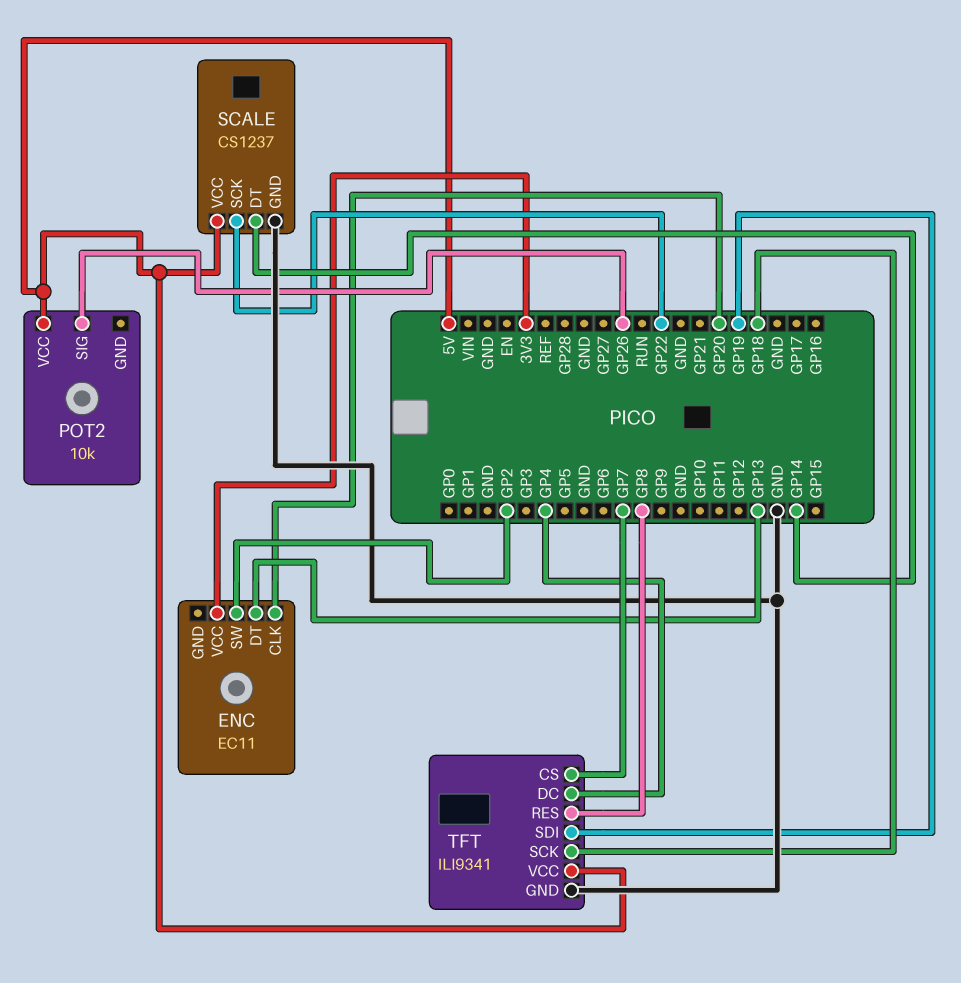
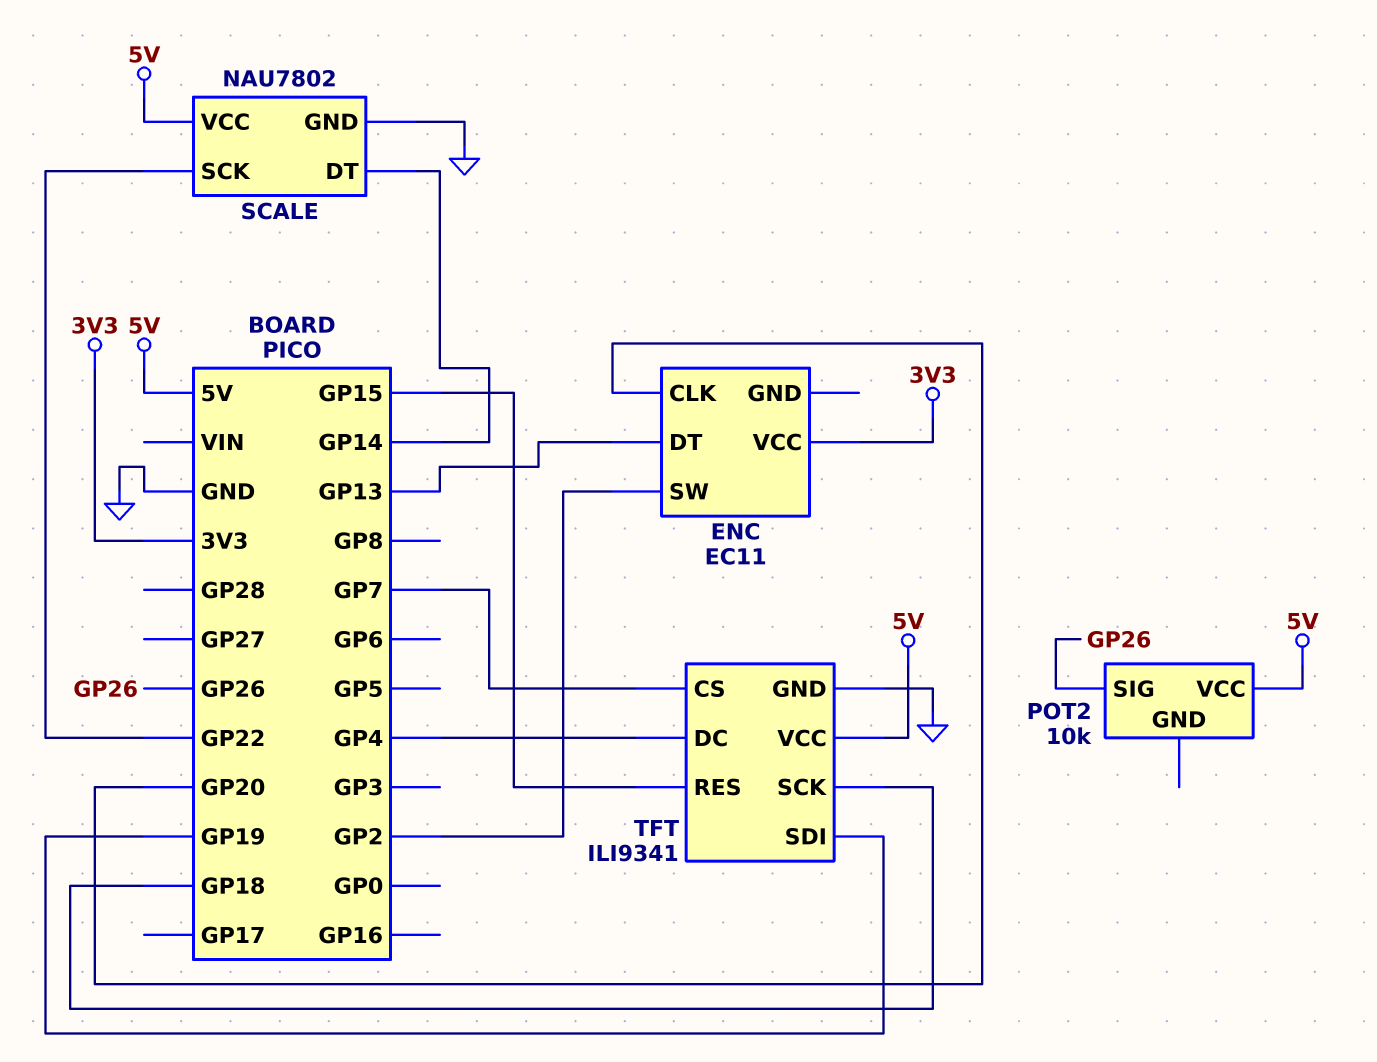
SCALE: CS1237 -> NAU7802
TFT pin RES: GP8 -> GP15

